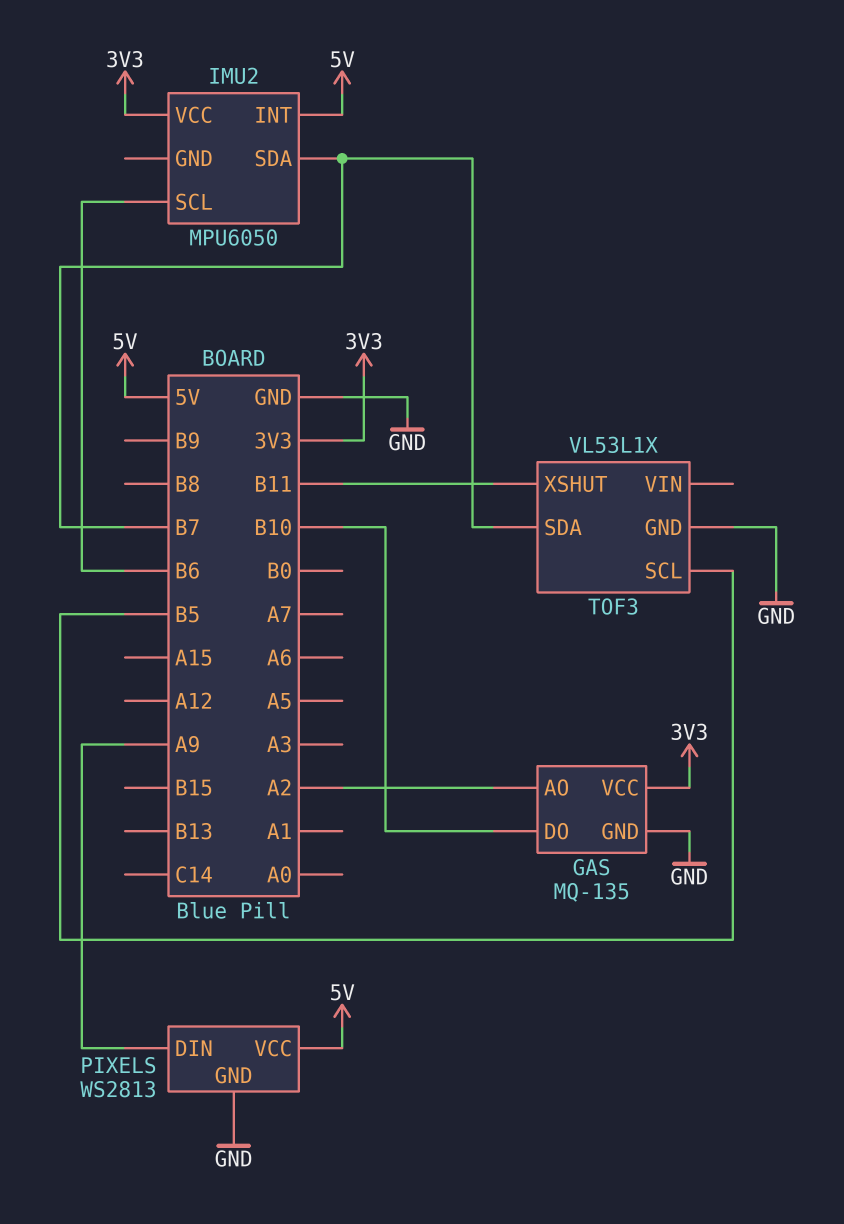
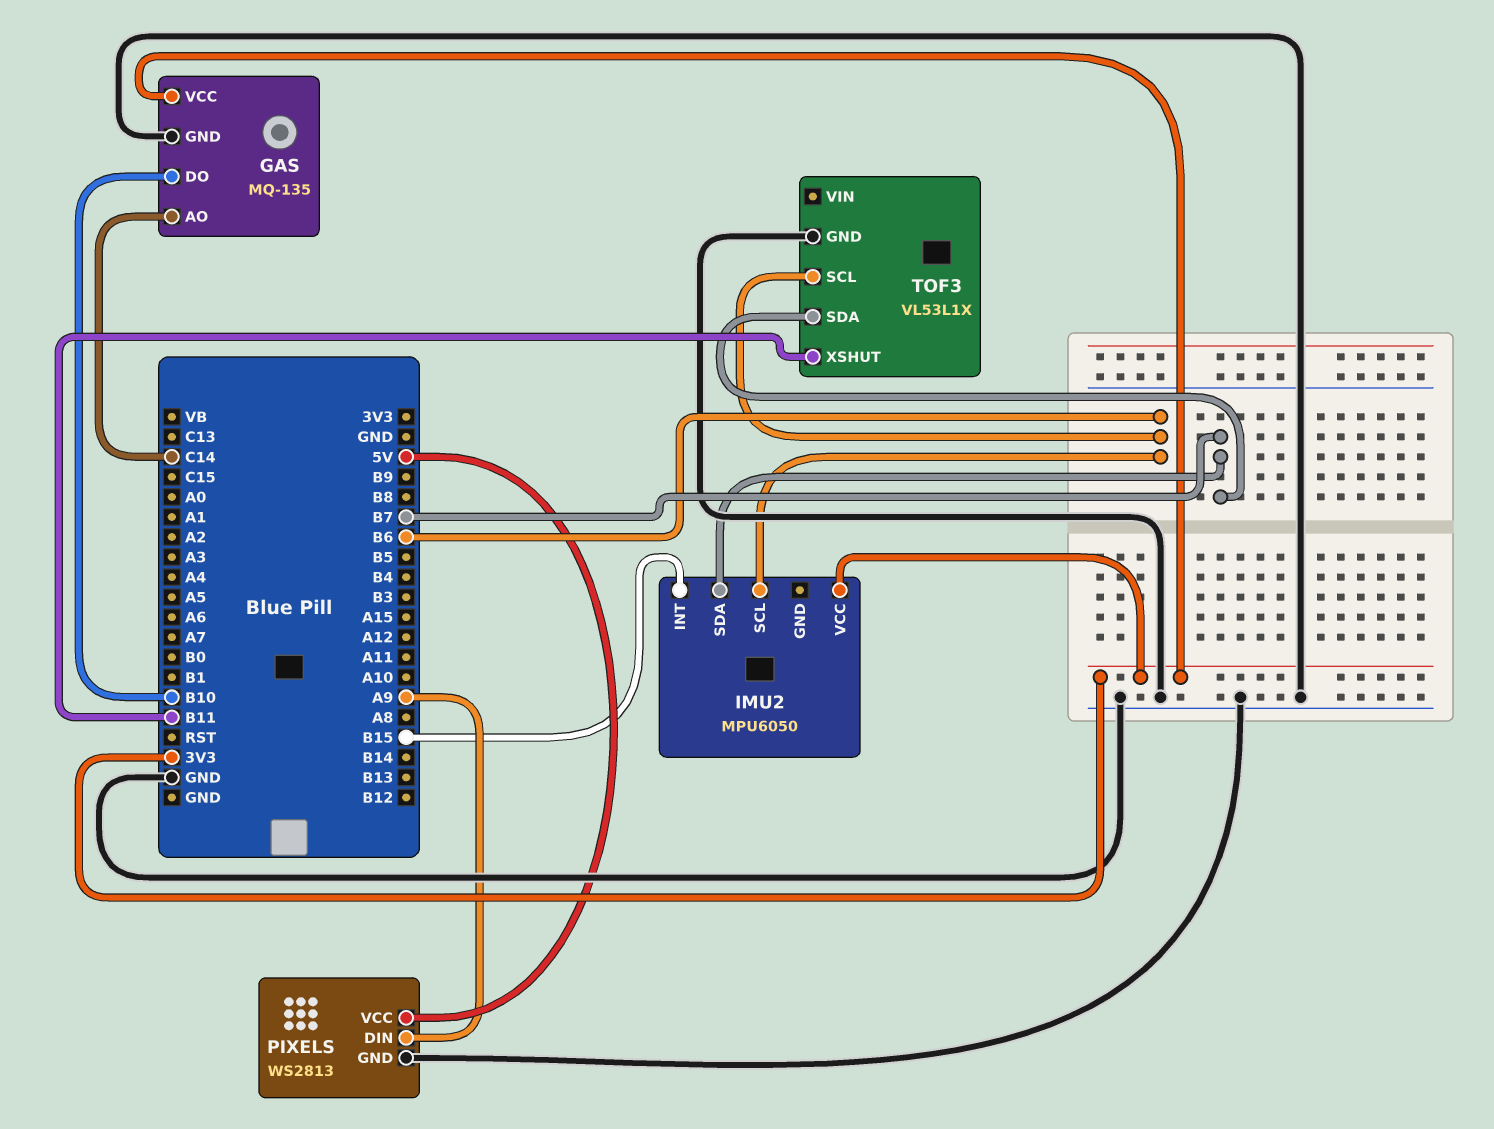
GAS pin AO: A2 -> C14
IMU2 pin INT: 5V -> B15
TOF3 pin SCL: B5 -> B6

